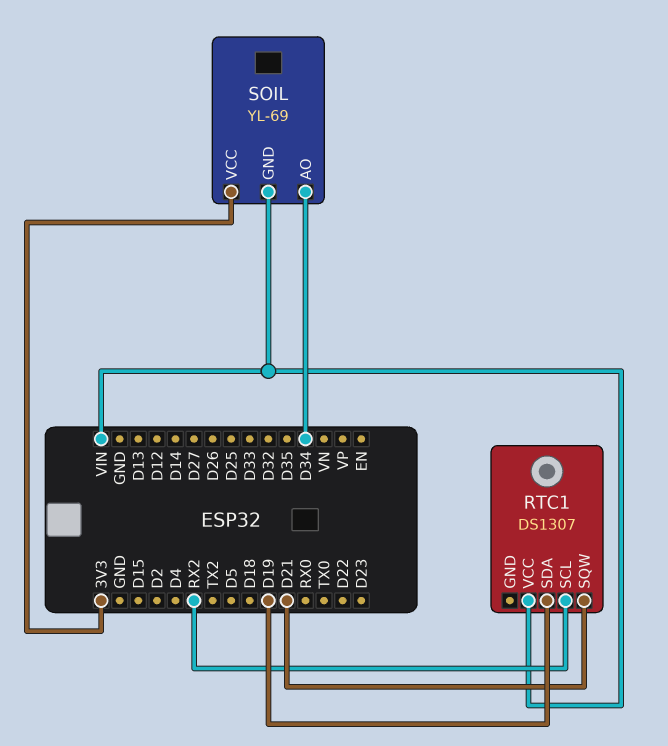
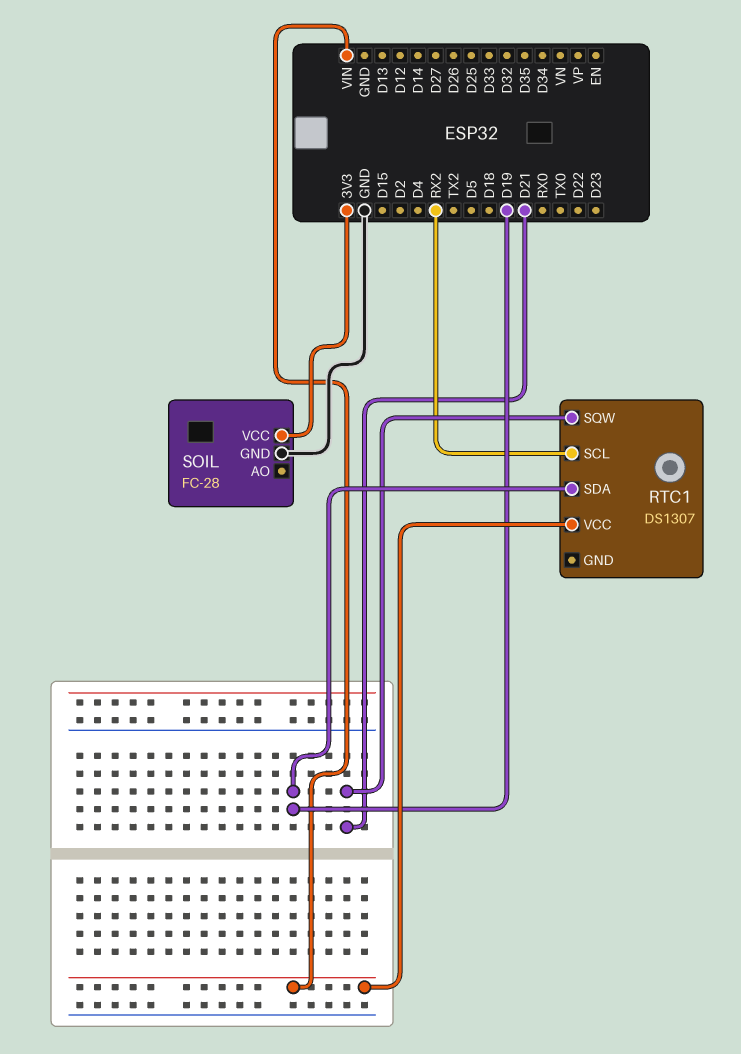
SOIL: YL-69 -> FC-28
SOIL pin AO: D34 -> none
SOIL pin GND: VIN -> GND

